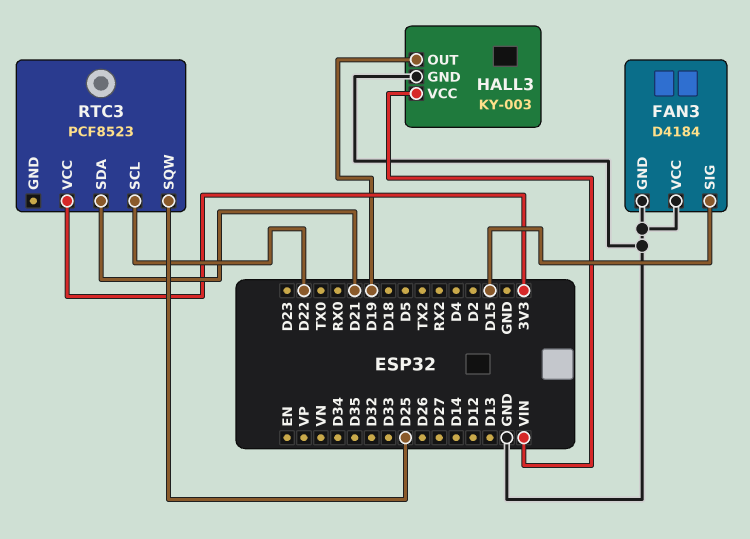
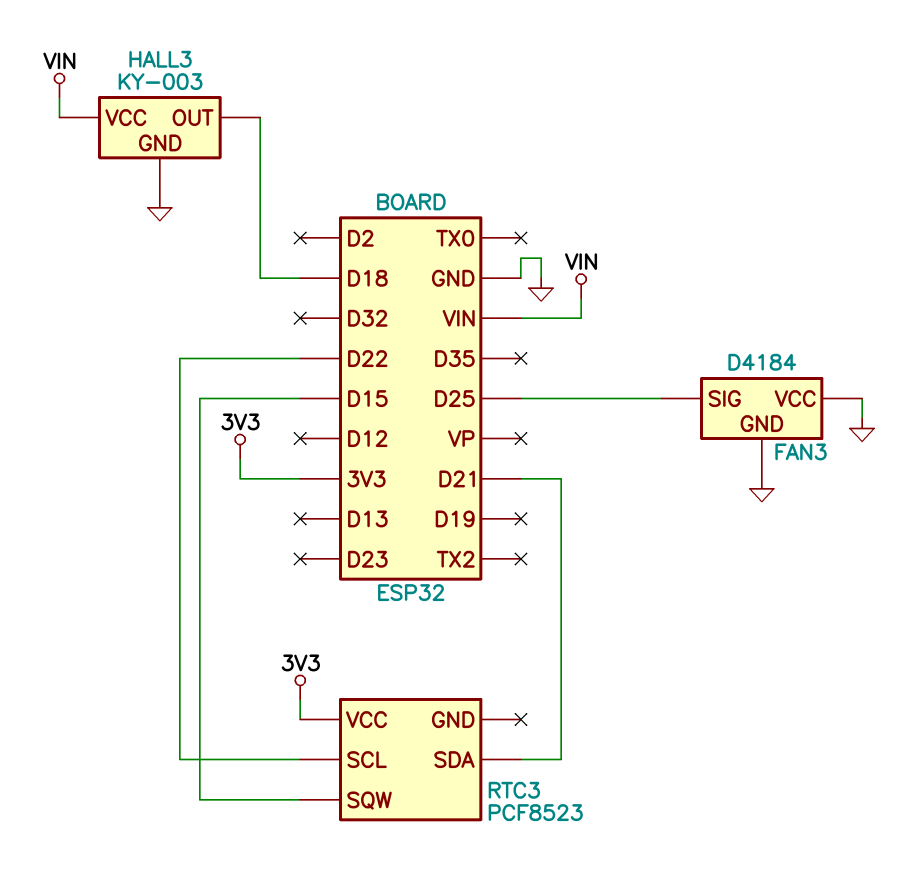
FAN3 pin SIG: D15 -> D25
HALL3 pin OUT: D19 -> D18
RTC3 pin SQW: D25 -> D15

